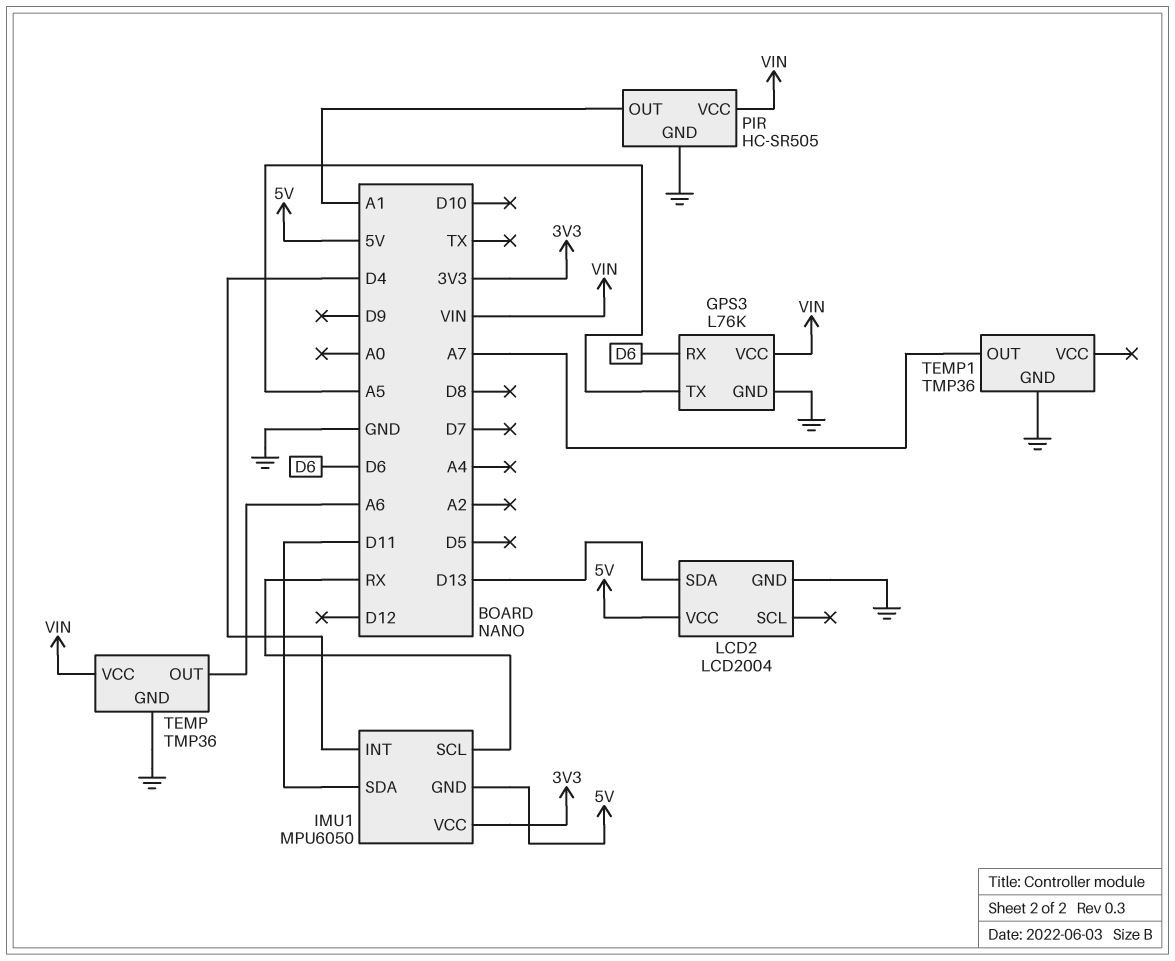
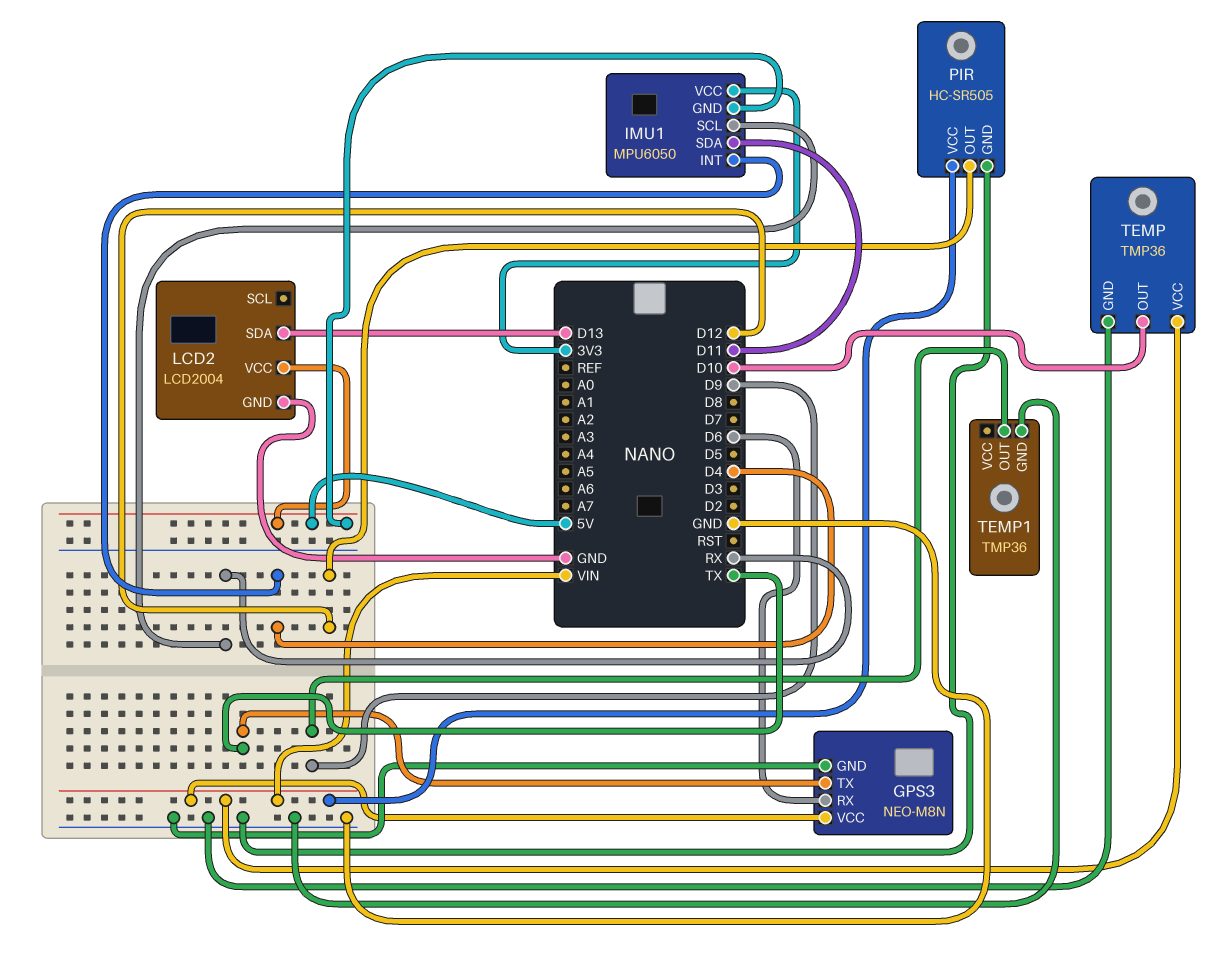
GPS3: L76K -> NEO-M8N
GPS3 pin TX: A5 -> TX
PIR pin OUT: A1 -> D12
TEMP pin OUT: A6 -> D10
TEMP1 pin OUT: A7 -> D9

